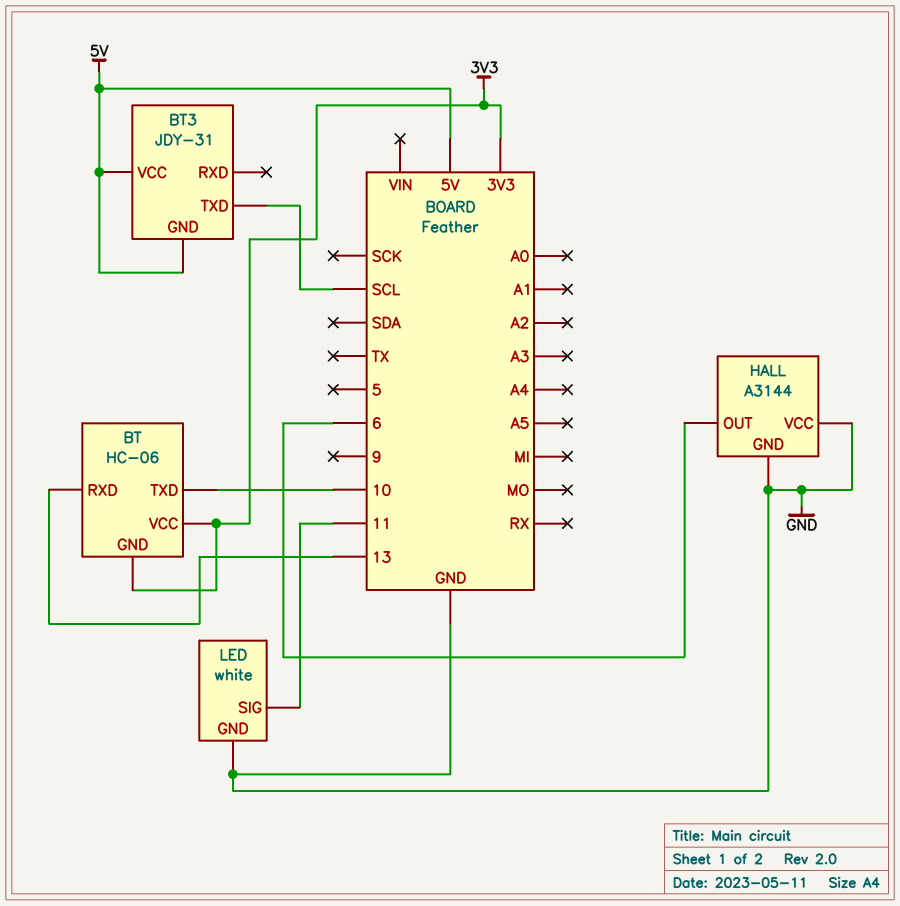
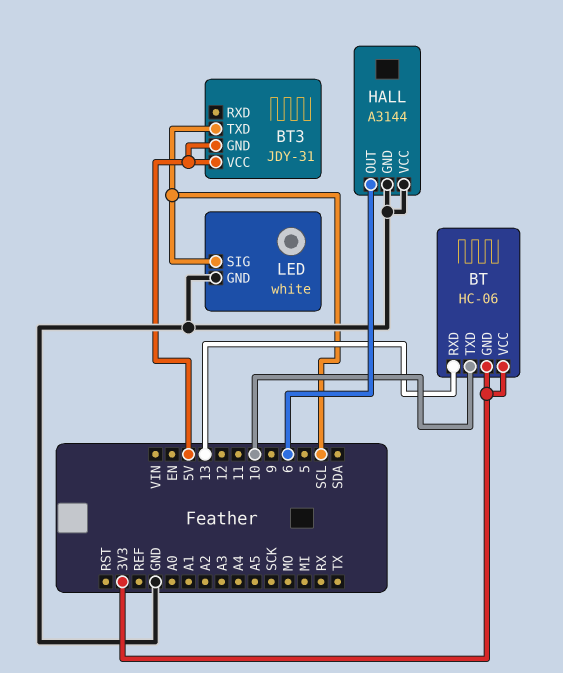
LED pin SIG: 11 -> SCL

